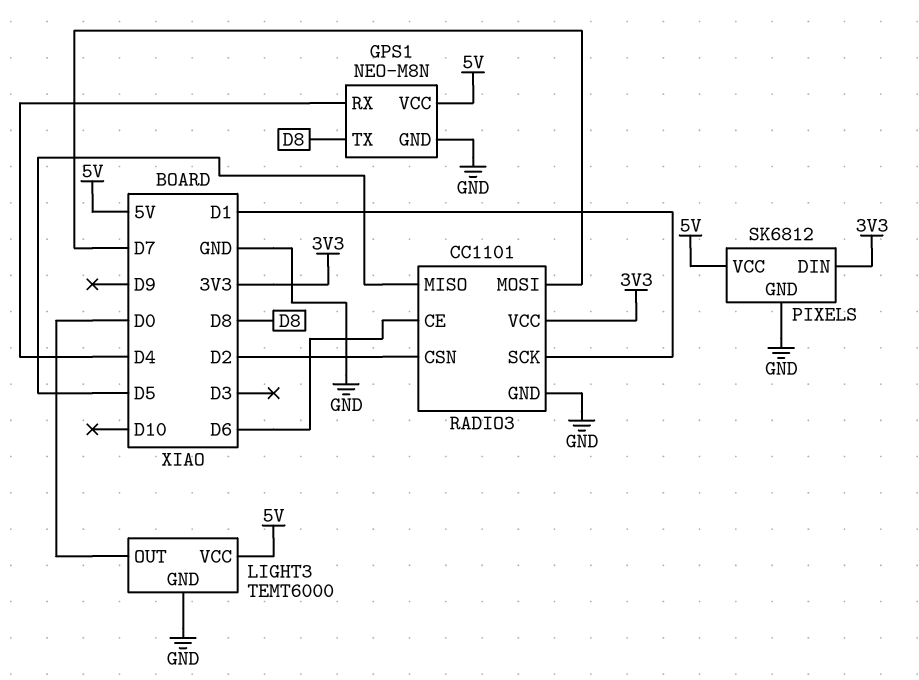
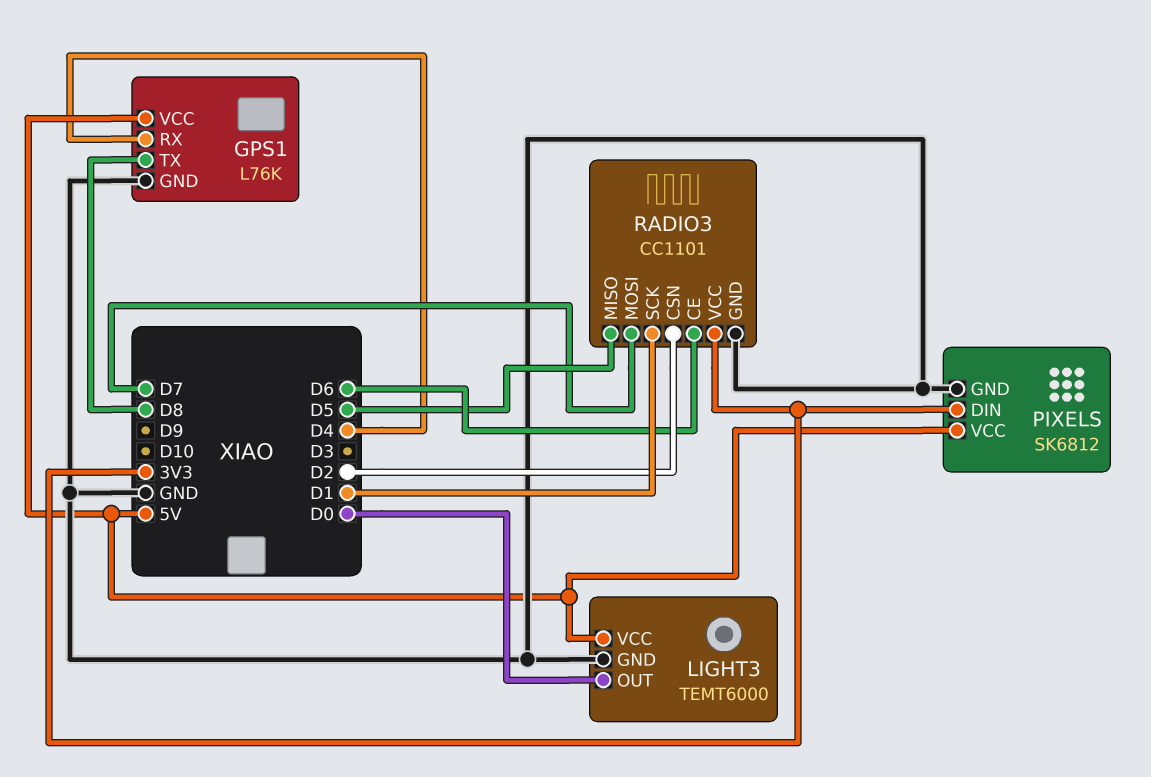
GPS1: NEO-M8N -> L76K

